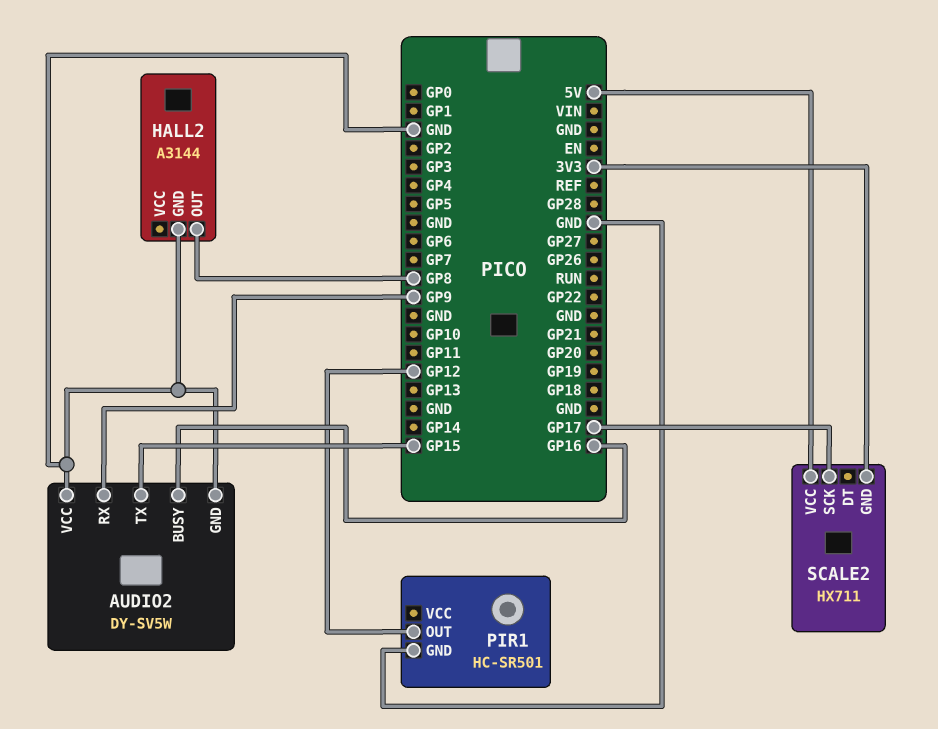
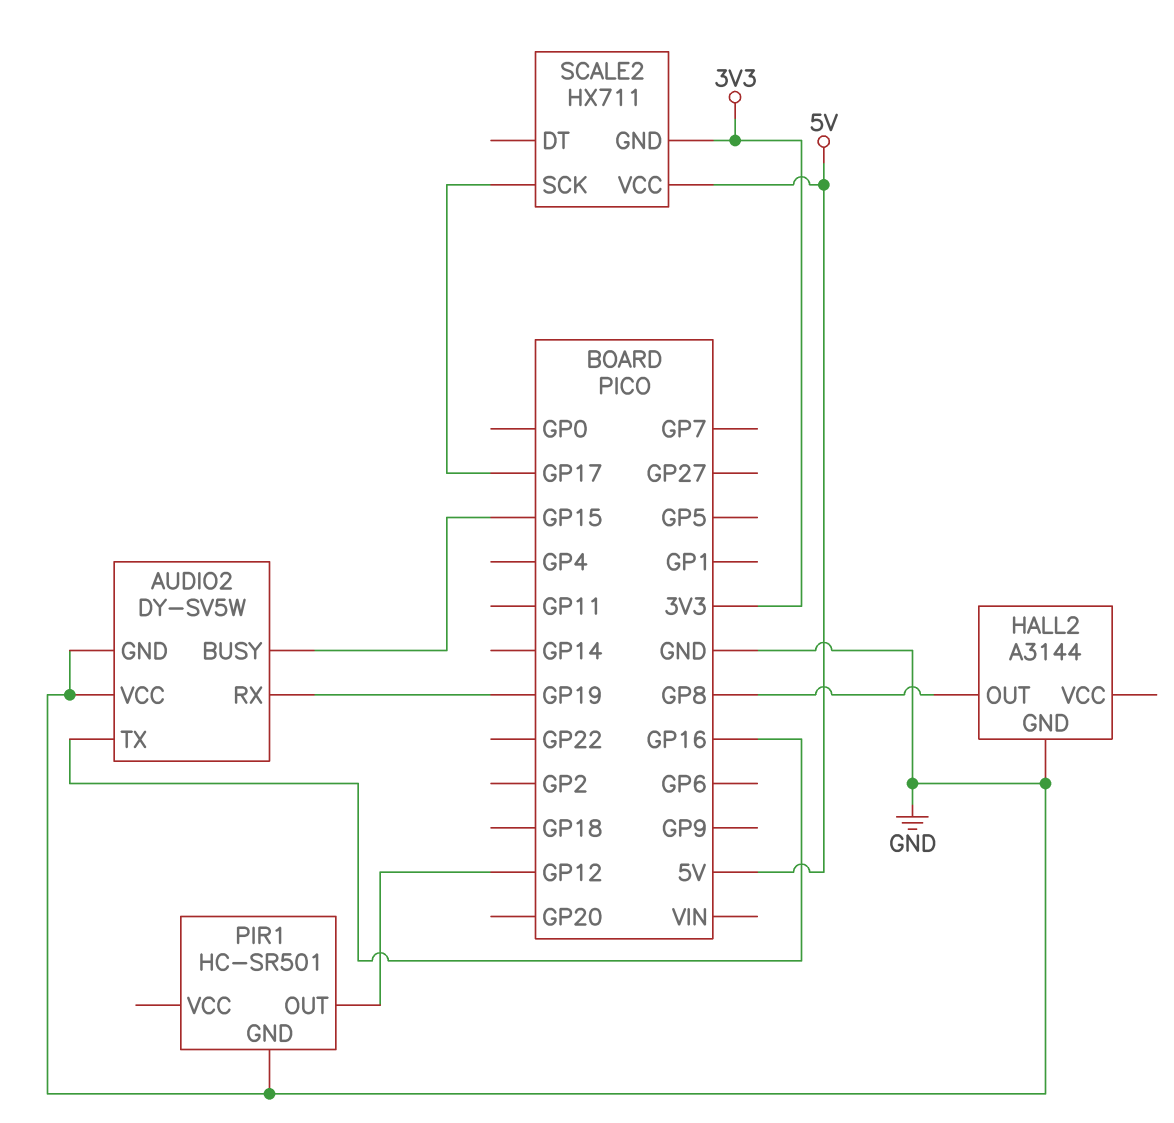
AUDIO2 pin BUSY: GP16 -> GP15
AUDIO2 pin RX: GP9 -> GP19
AUDIO2 pin TX: GP15 -> GP16

